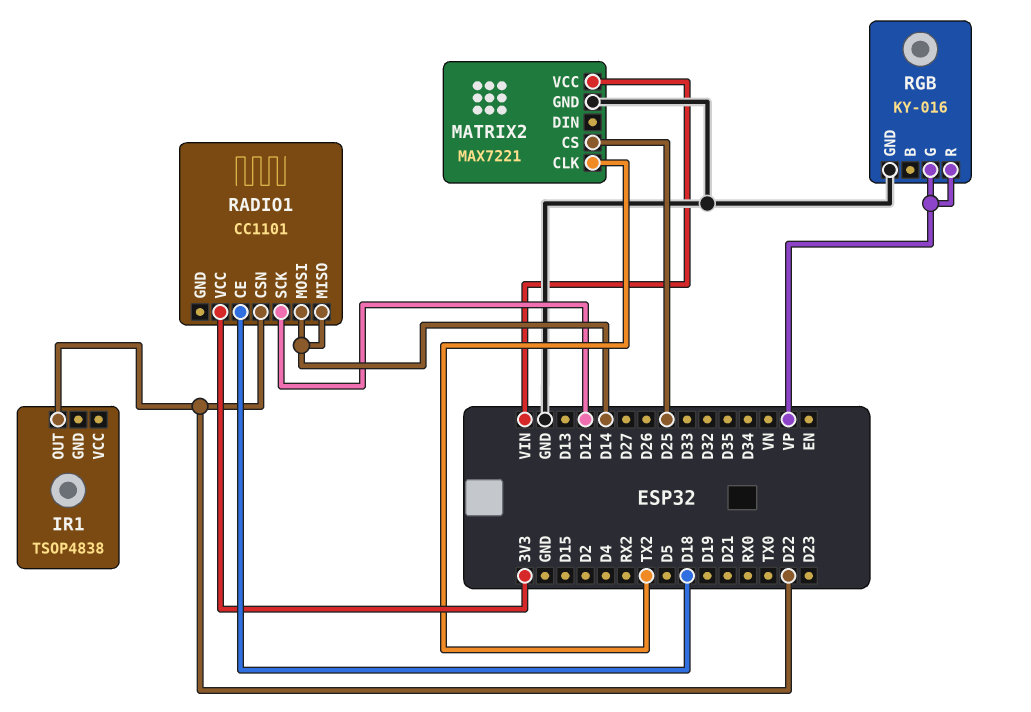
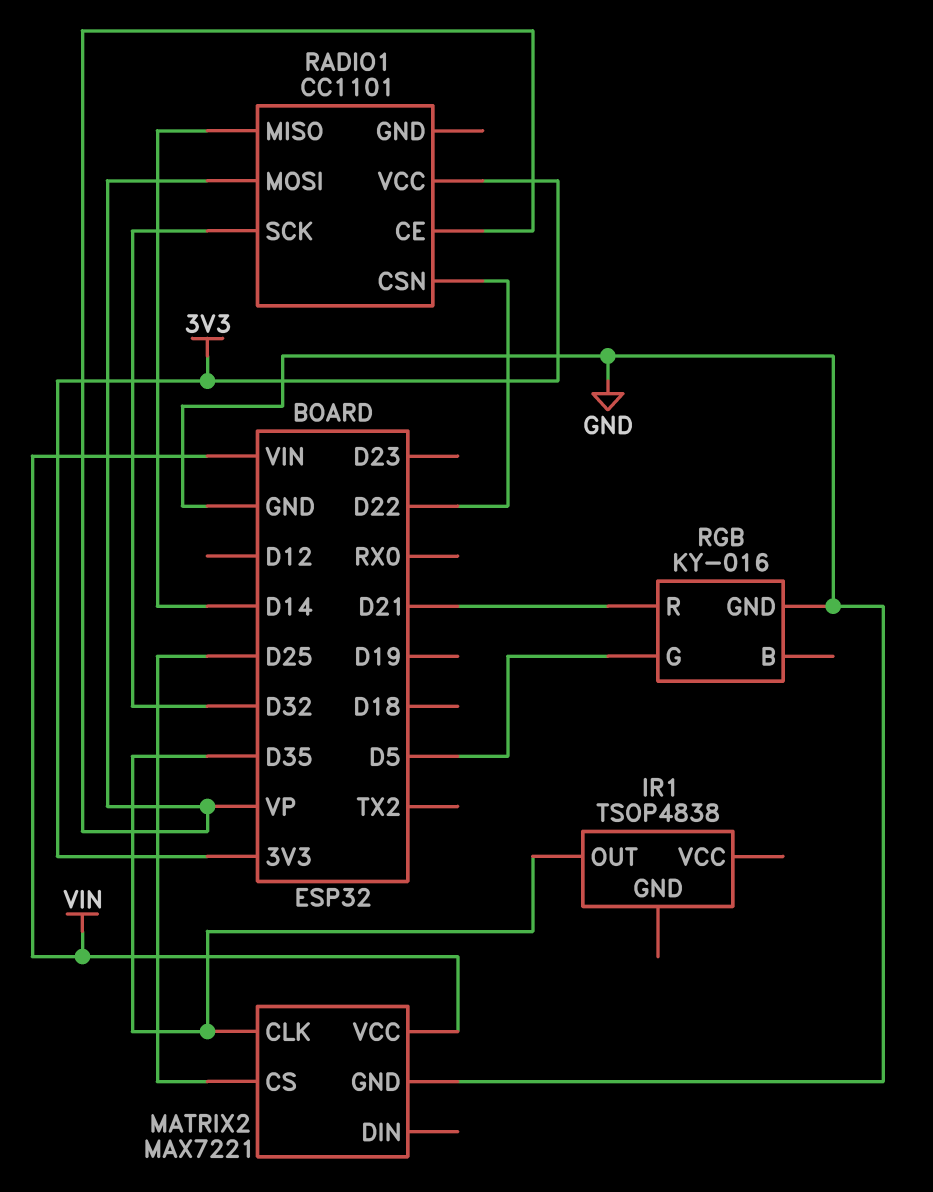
IR1 pin OUT: D22 -> D35
MATRIX2 pin CLK: TX2 -> D35
RADIO1 pin CE: D18 -> VP
RADIO1 pin MOSI: D14 -> VP
RADIO1 pin SCK: D12 -> D32
RGB pin G: VP -> D5
RGB pin R: VP -> D21

